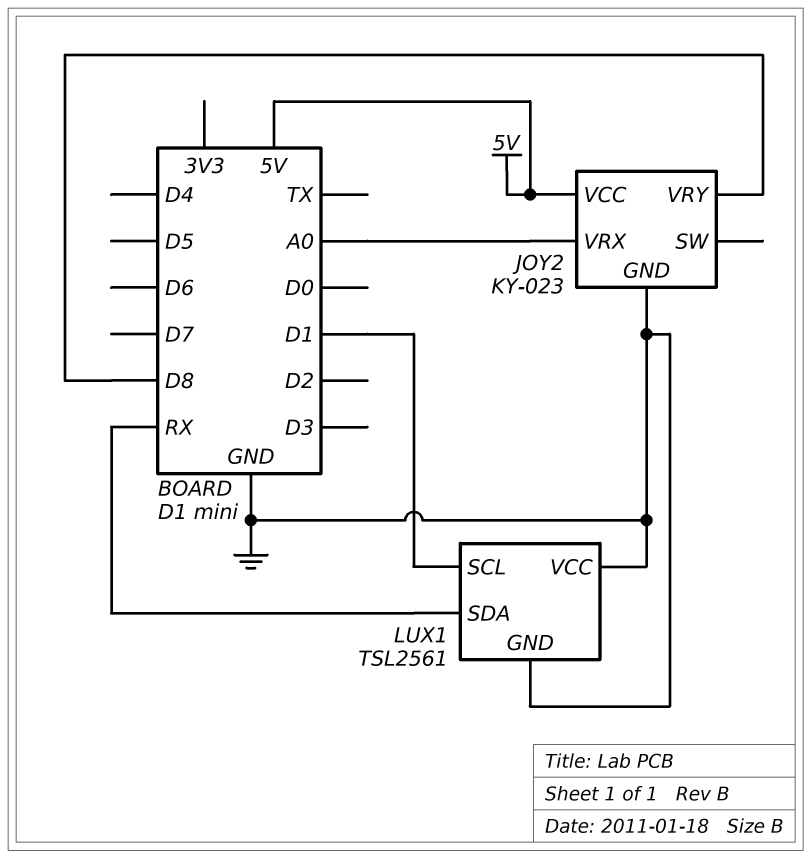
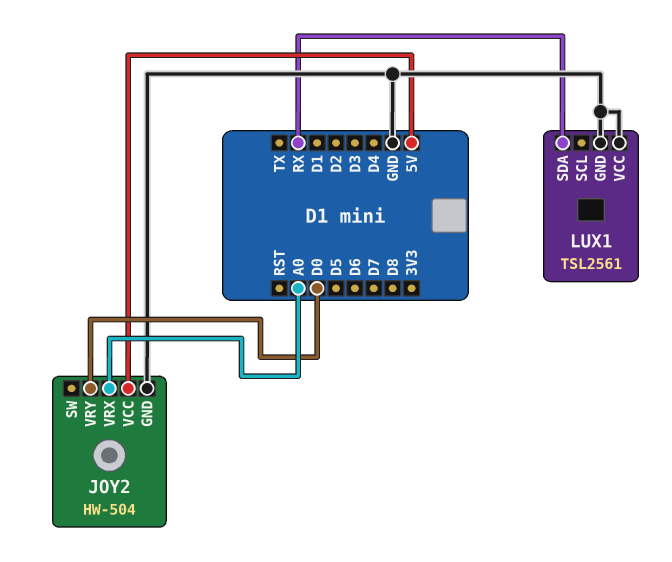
JOY2: KY-023 -> HW-504
JOY2 pin VRY: D8 -> D0
LUX1 pin SCL: D1 -> none

